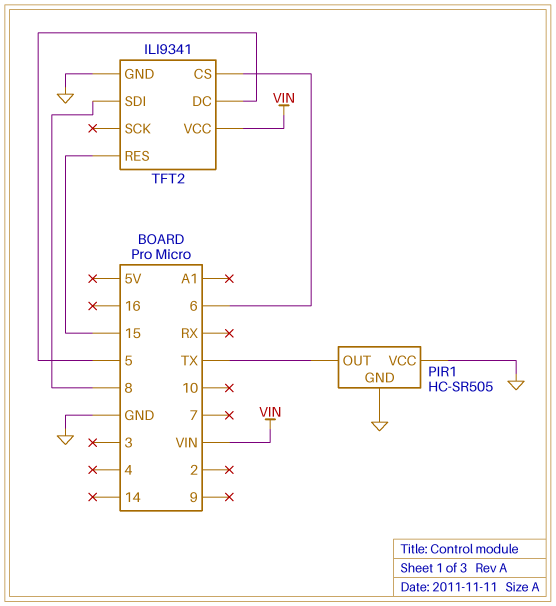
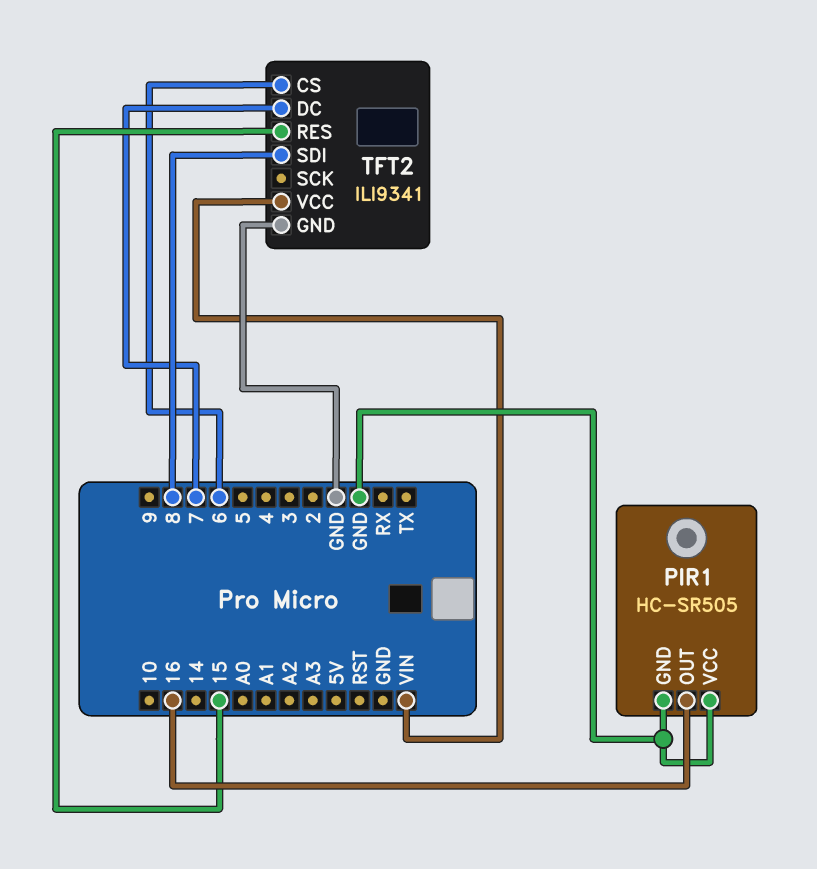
PIR1 pin OUT: TX -> 16
TFT2 pin DC: 5 -> 7

